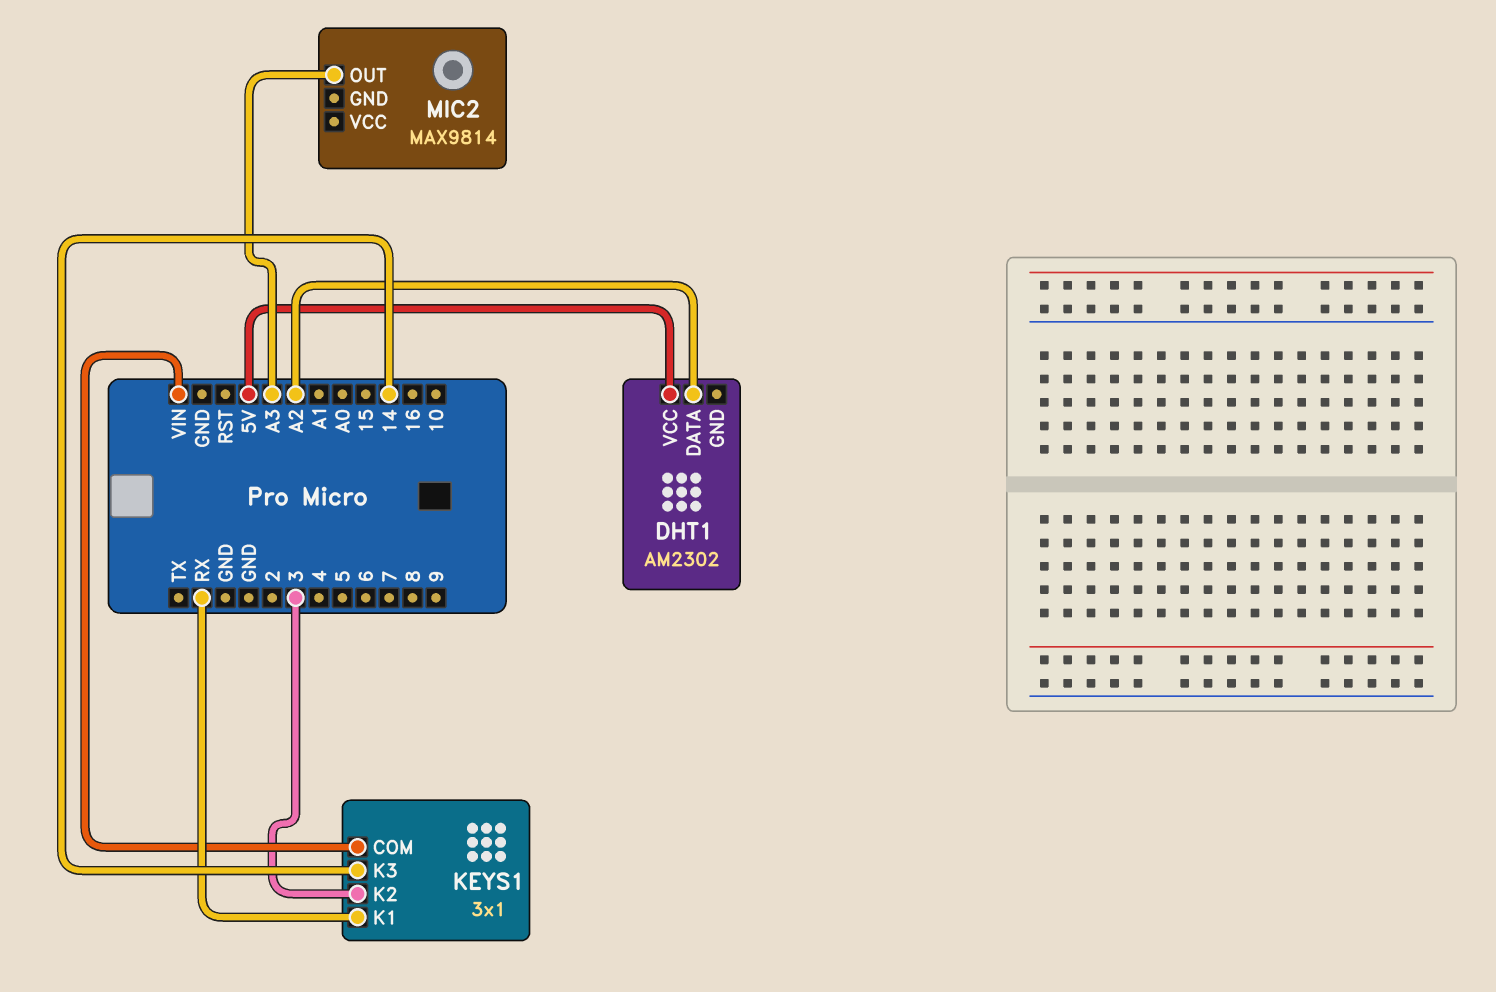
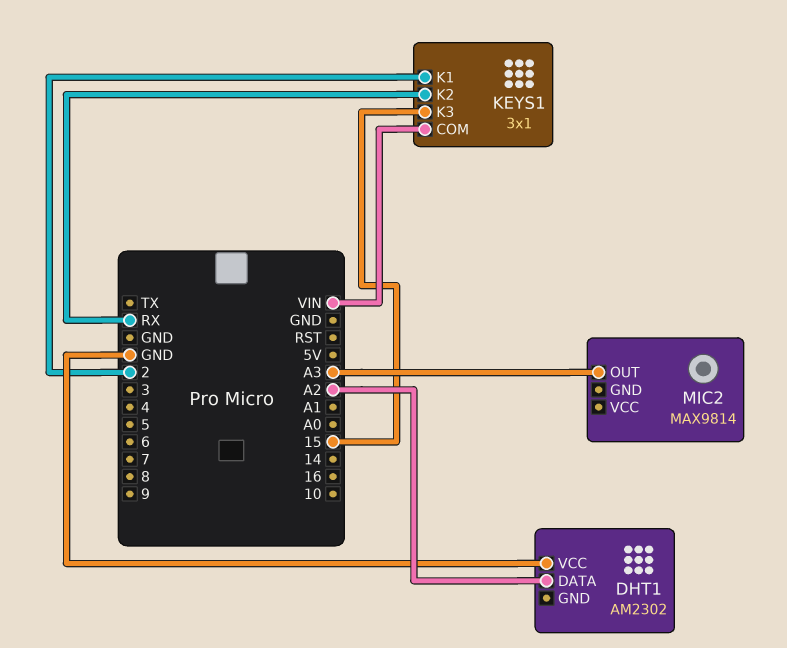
DHT1 pin VCC: 5V -> GND
KEYS1 pin K1: RX -> 2
KEYS1 pin K2: 3 -> RX
KEYS1 pin K3: 14 -> 15

